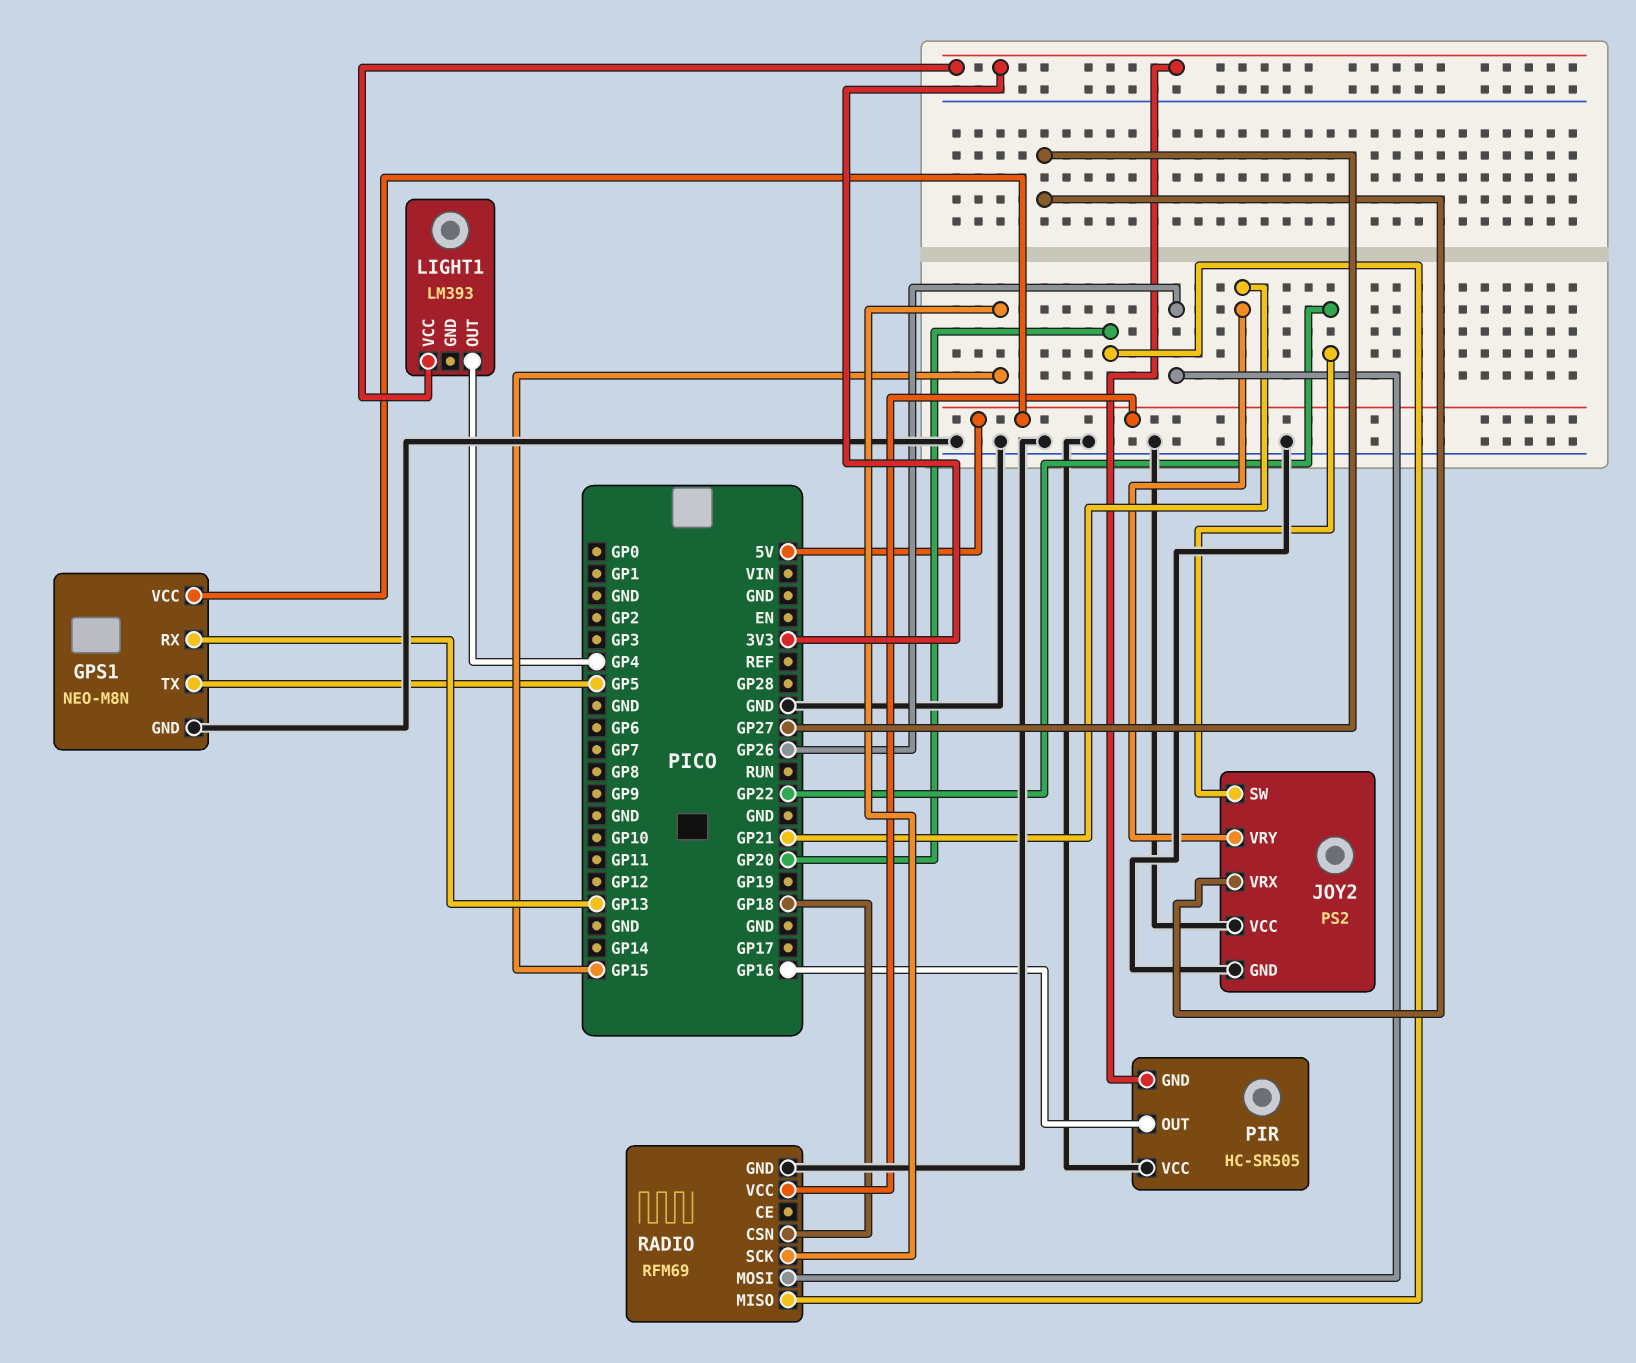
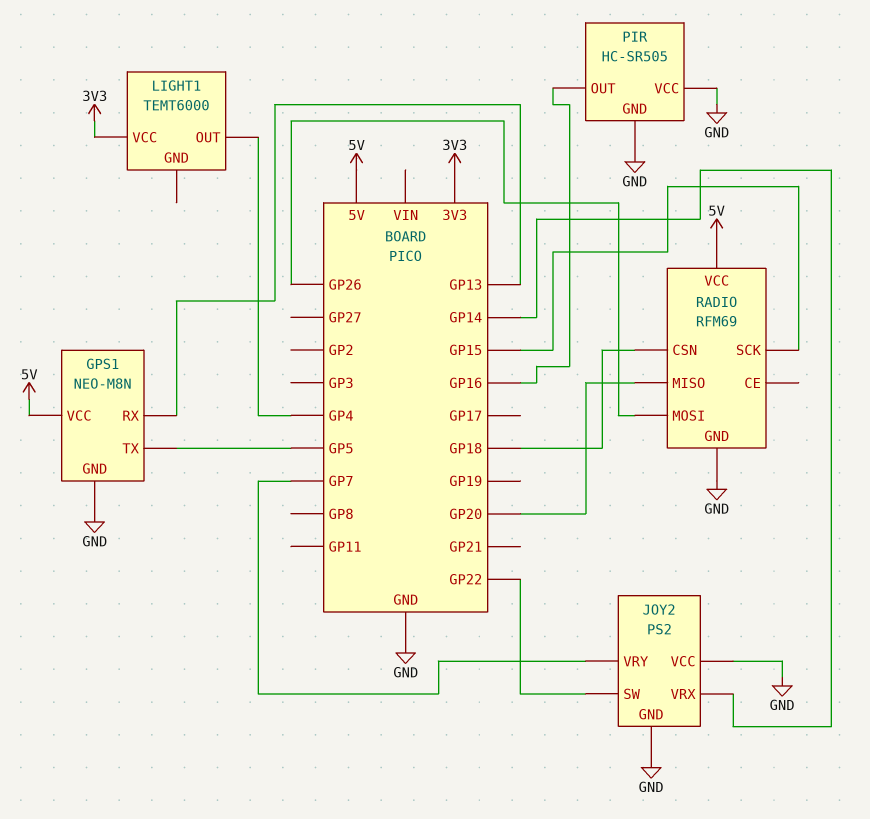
JOY2 pin VRX: GP27 -> GP14
JOY2 pin VRY: GP21 -> GP7
LIGHT1: LM393 -> TEMT6000
PIR pin GND: 3V3 -> GND

